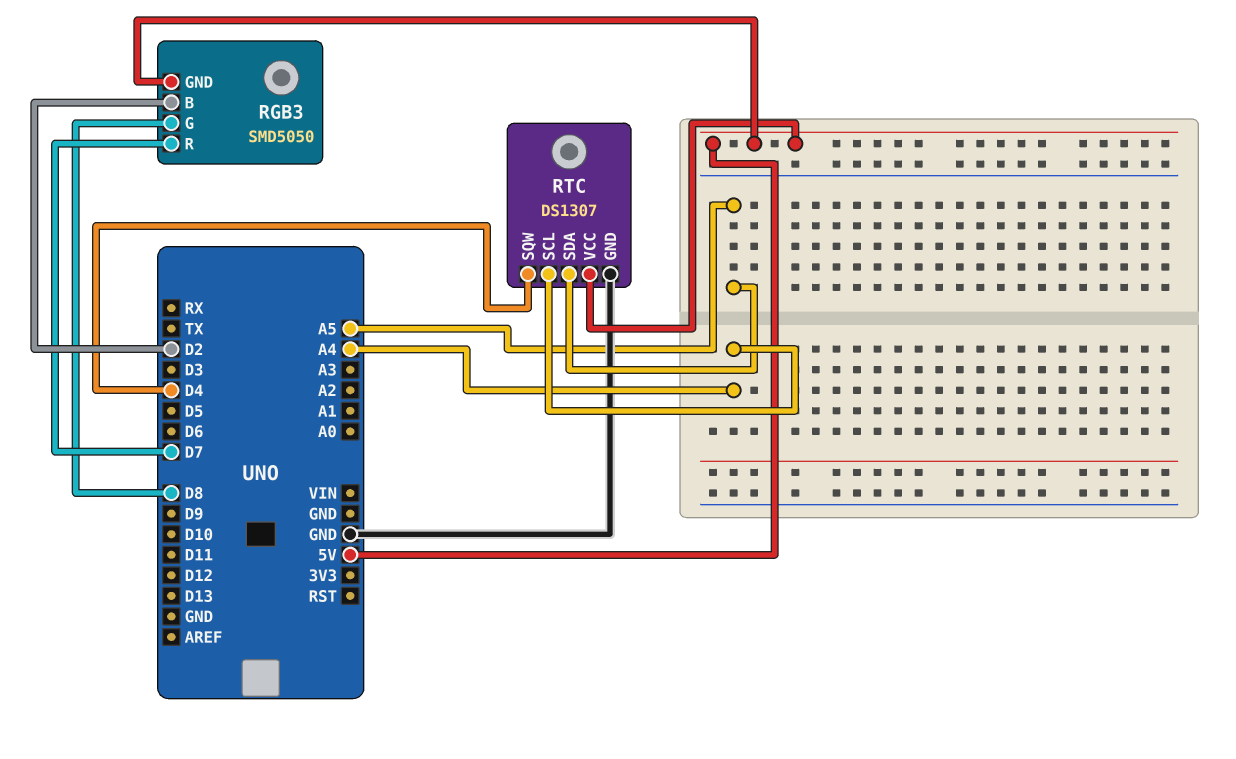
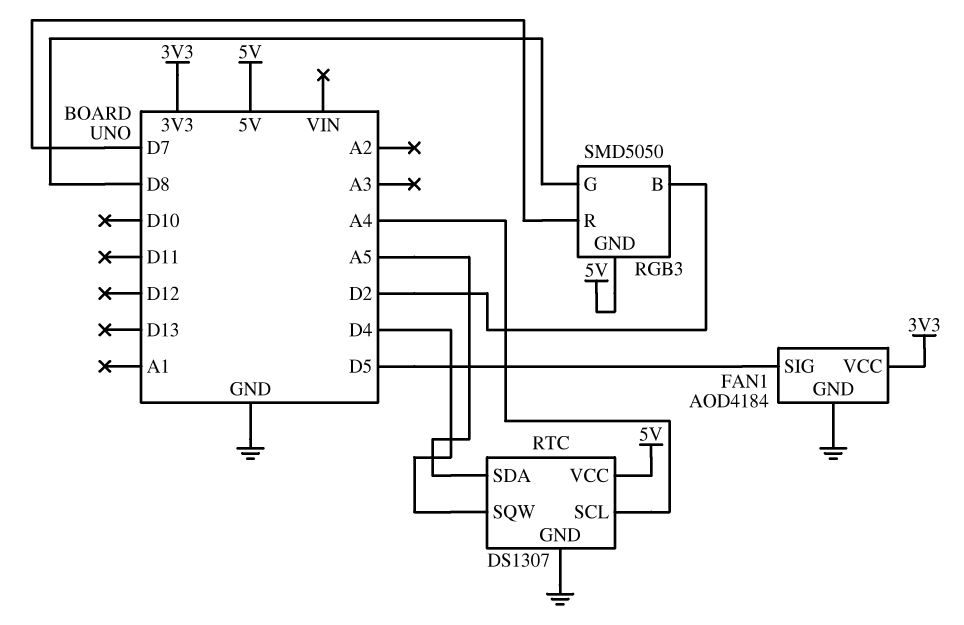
FAN1: none -> AOD4184
FAN1 pin GND: none -> GND
FAN1 pin SIG: none -> D5
FAN1 pin VCC: none -> 3V3

